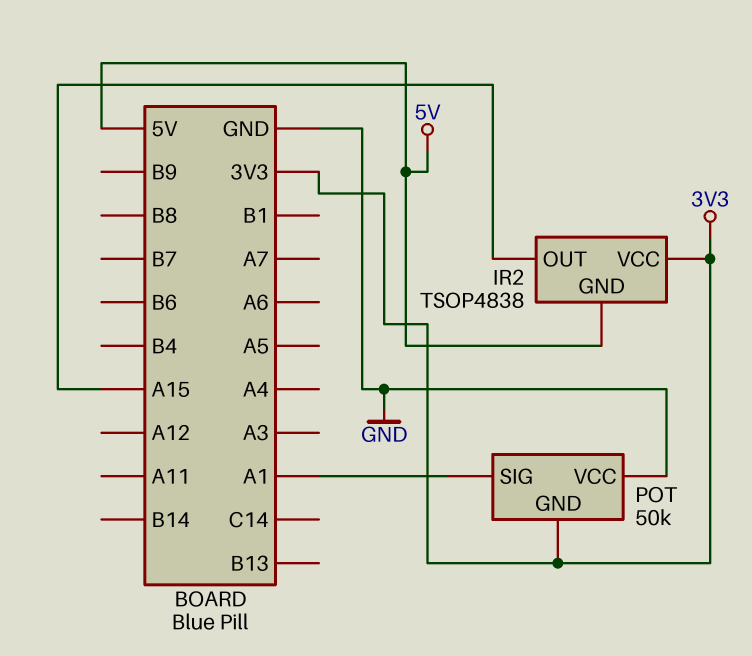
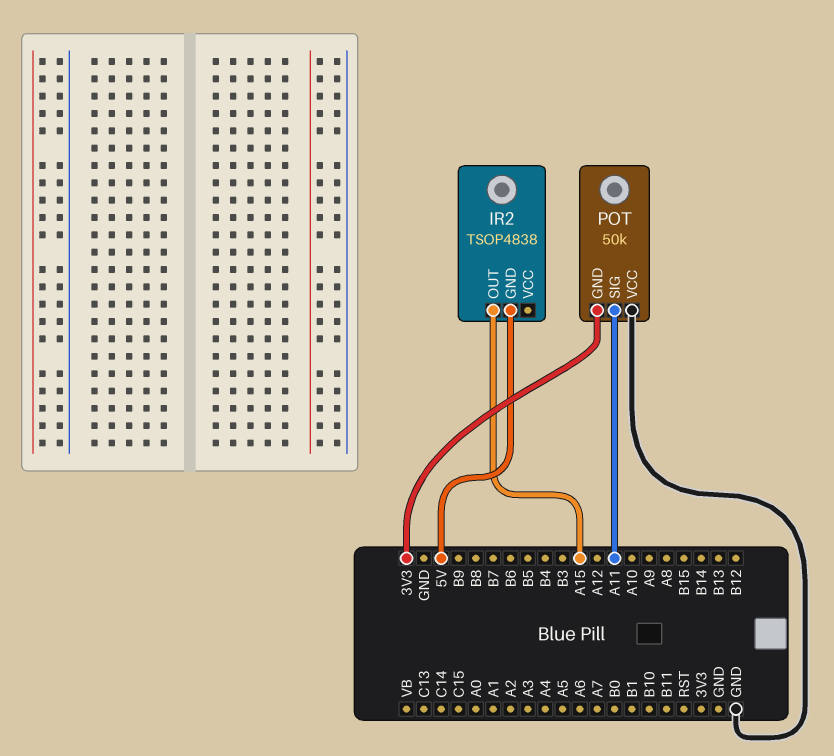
IR2 pin VCC: 3V3 -> none
POT pin SIG: A1 -> A11

